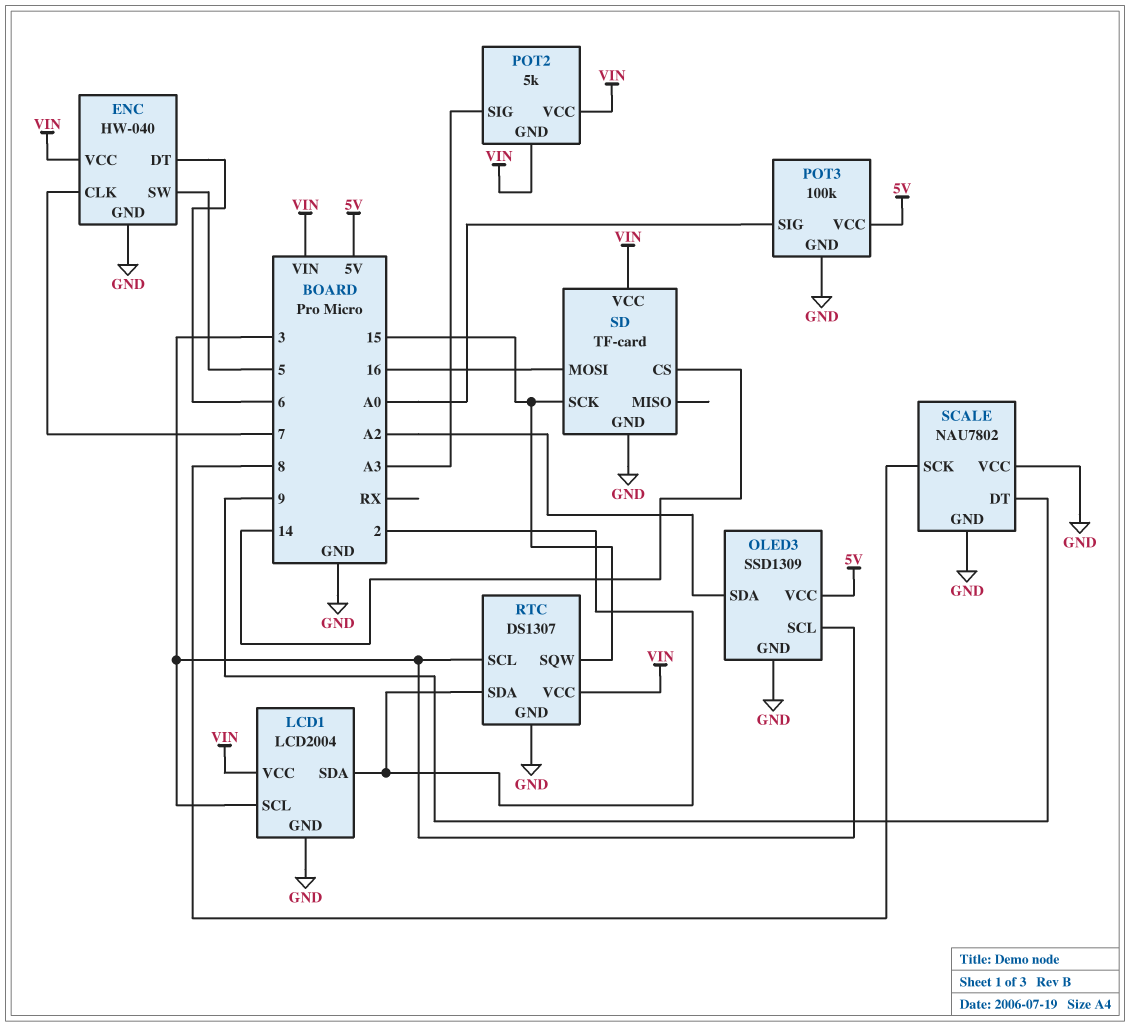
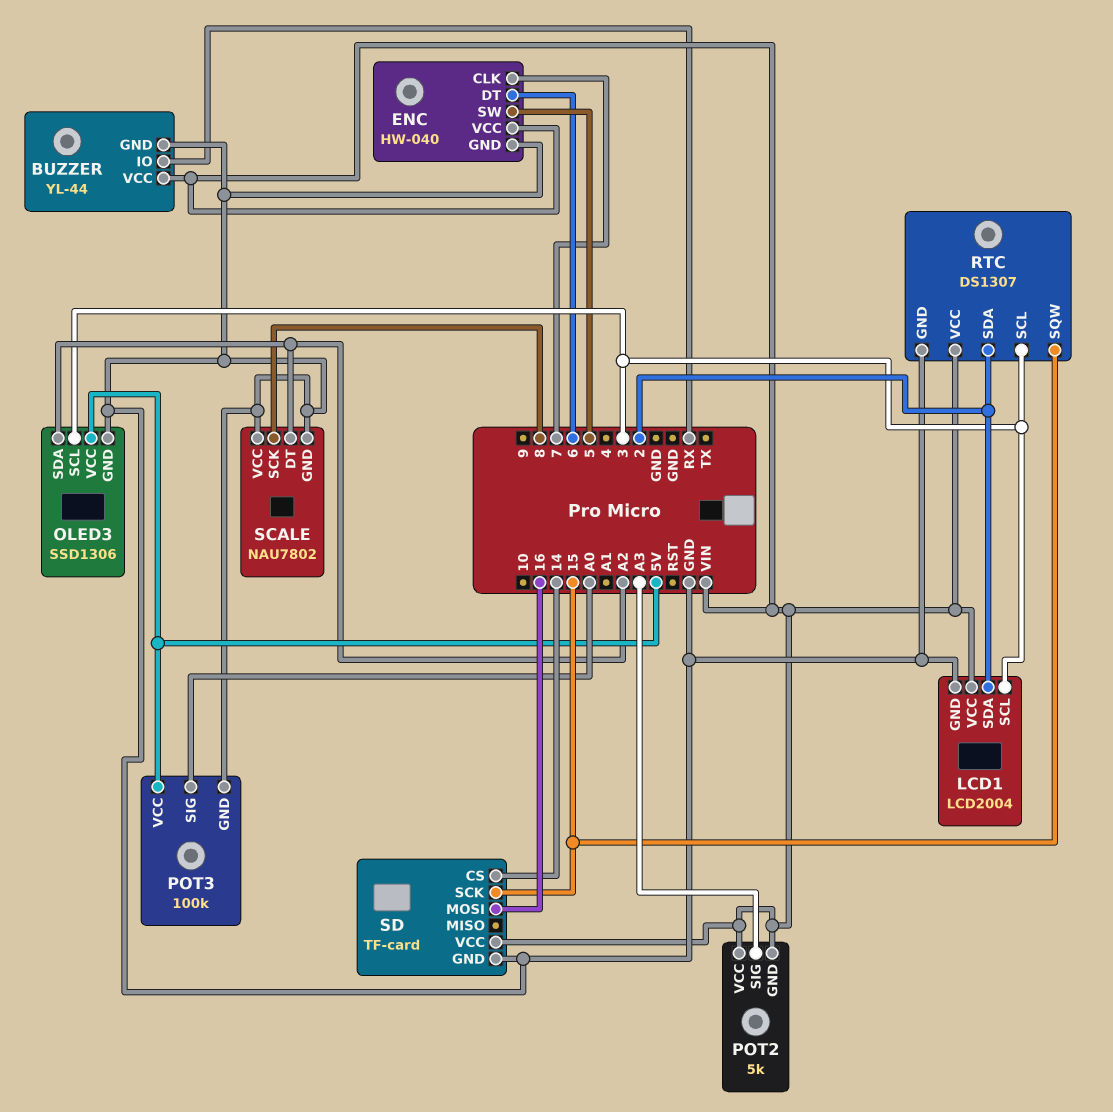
BUZZER: none -> YL-44
BUZZER pin GND: none -> GND
BUZZER pin IO: none -> RX
BUZZER pin VCC: none -> VIN
OLED3: SSD1309 -> SSD1306
SCALE pin DT: 9 -> A2

